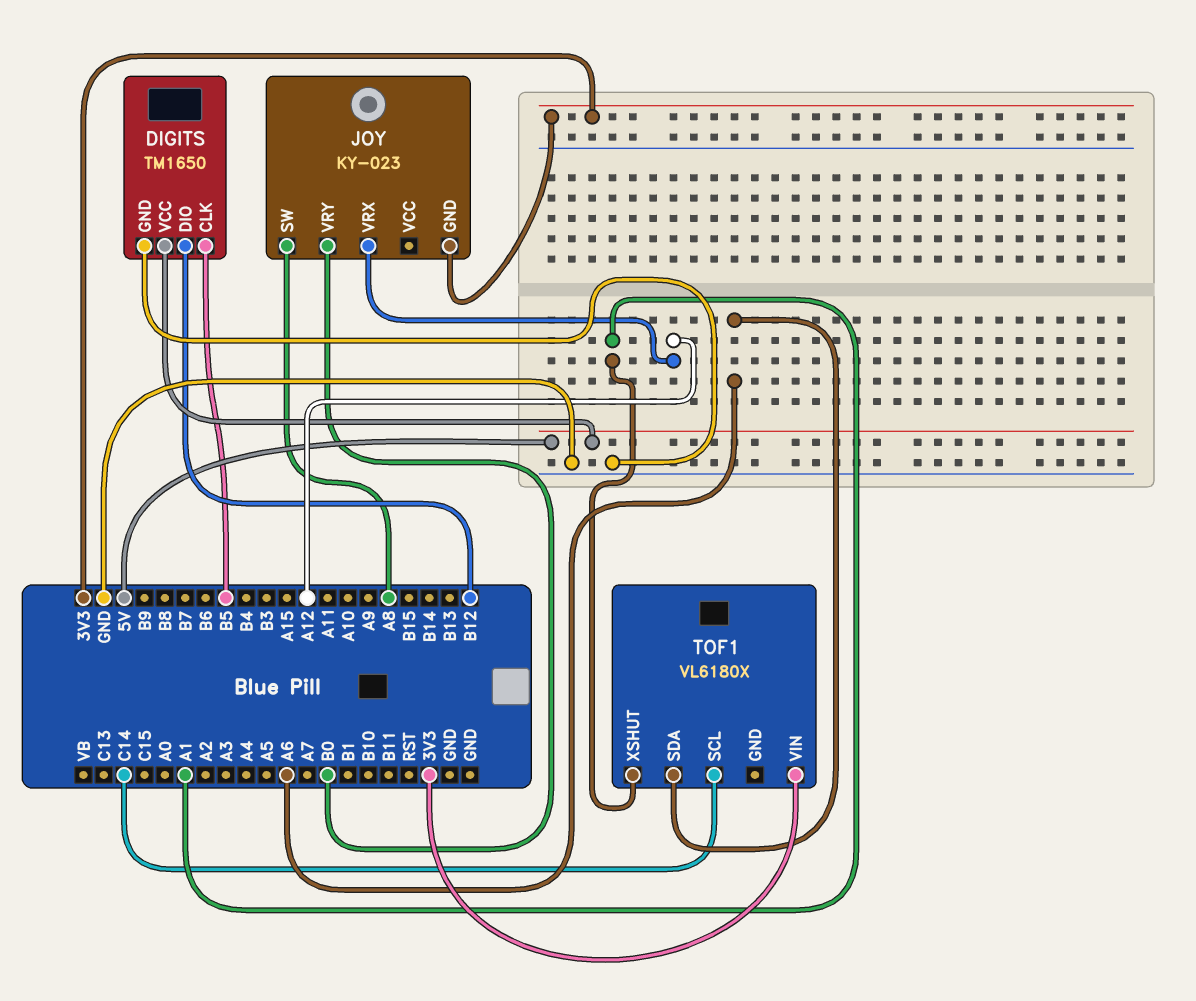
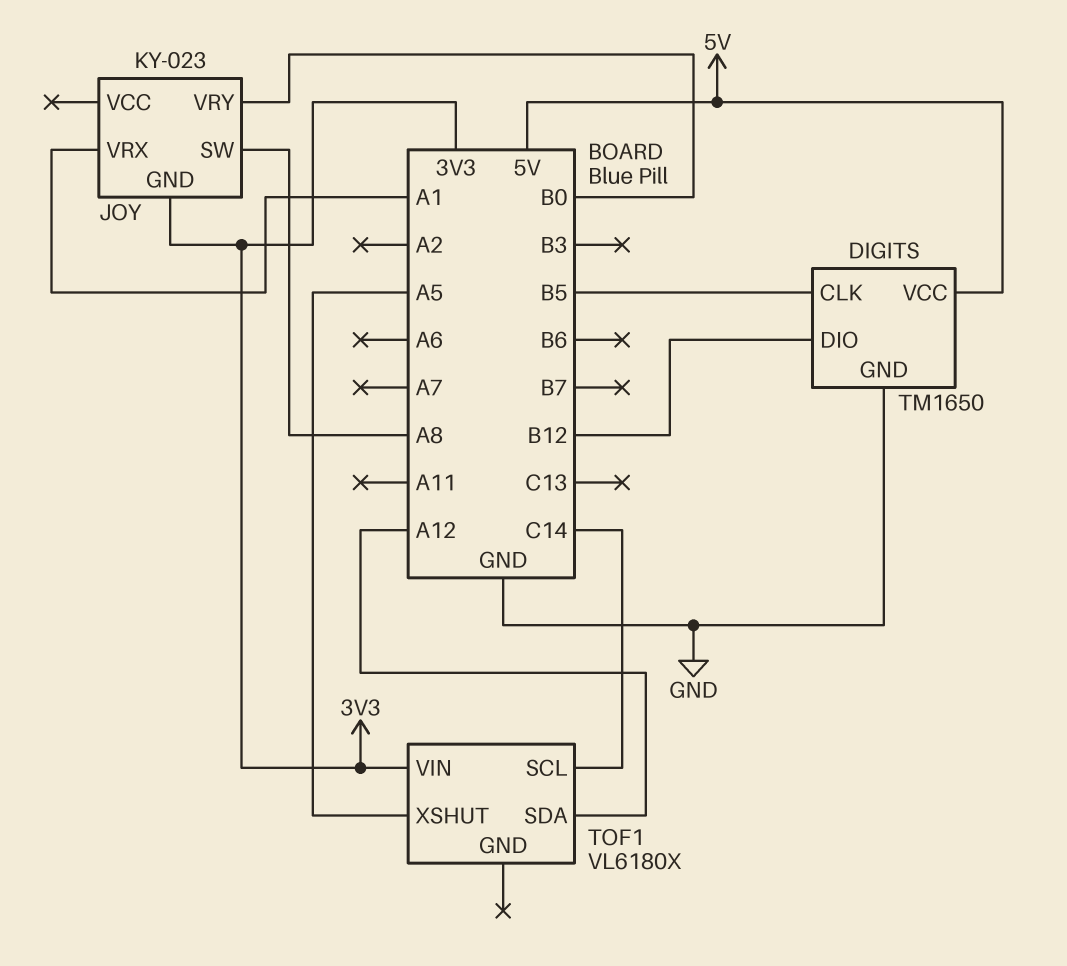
JOY pin VRX: A12 -> A1
TOF1 pin SDA: A6 -> A12
TOF1 pin XSHUT: A1 -> A5

